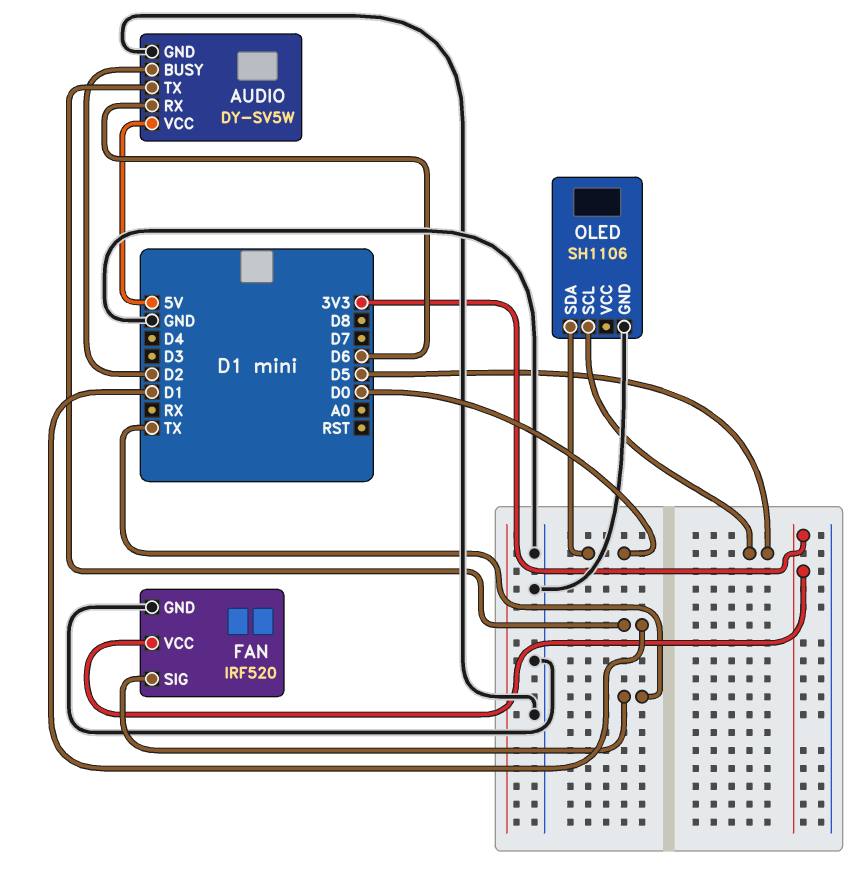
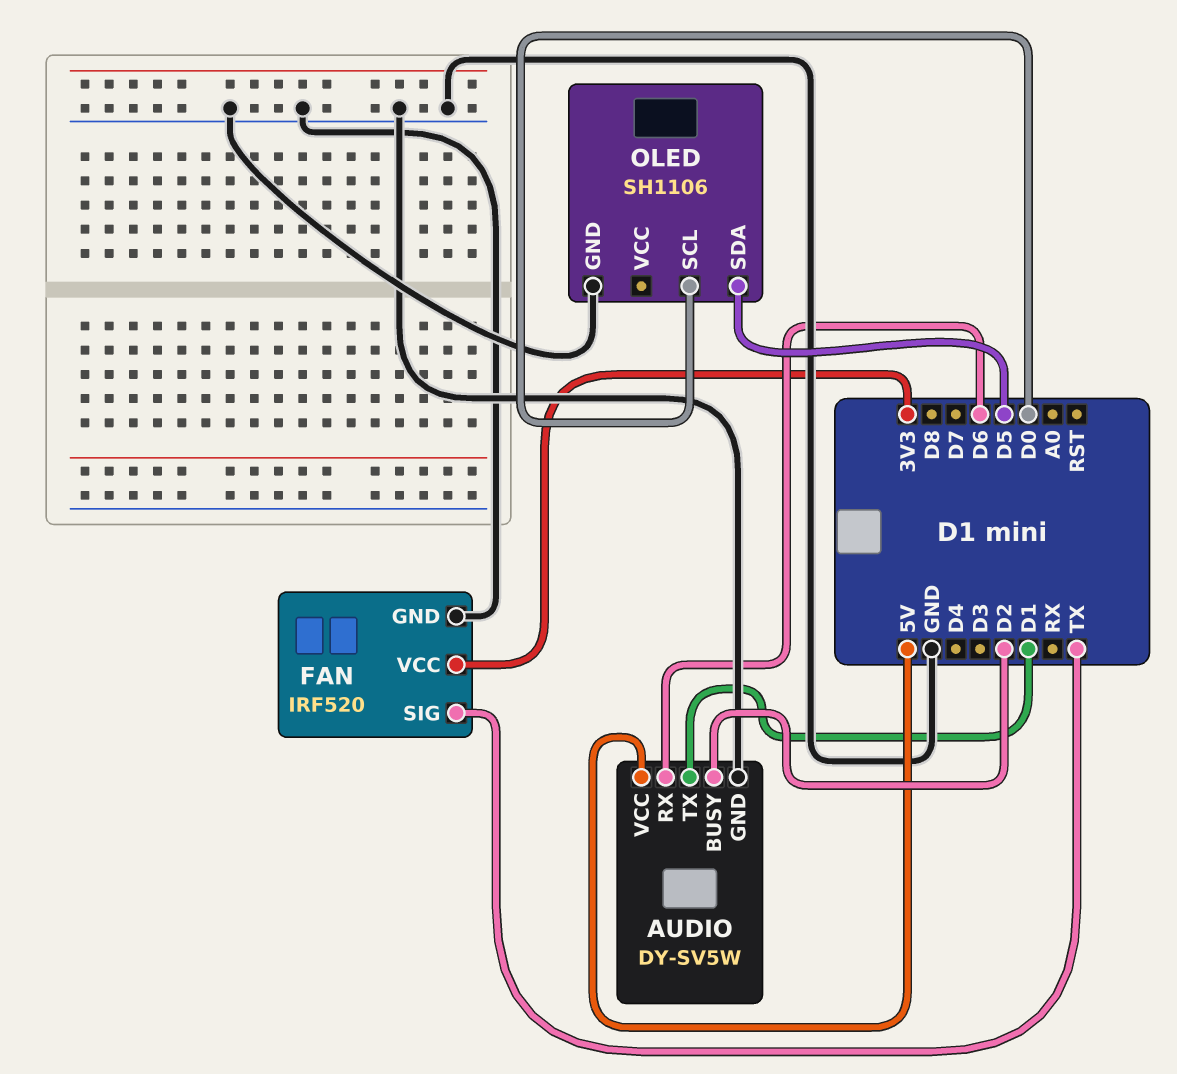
OLED pin SCL: D5 -> D0
OLED pin SDA: D0 -> D5

